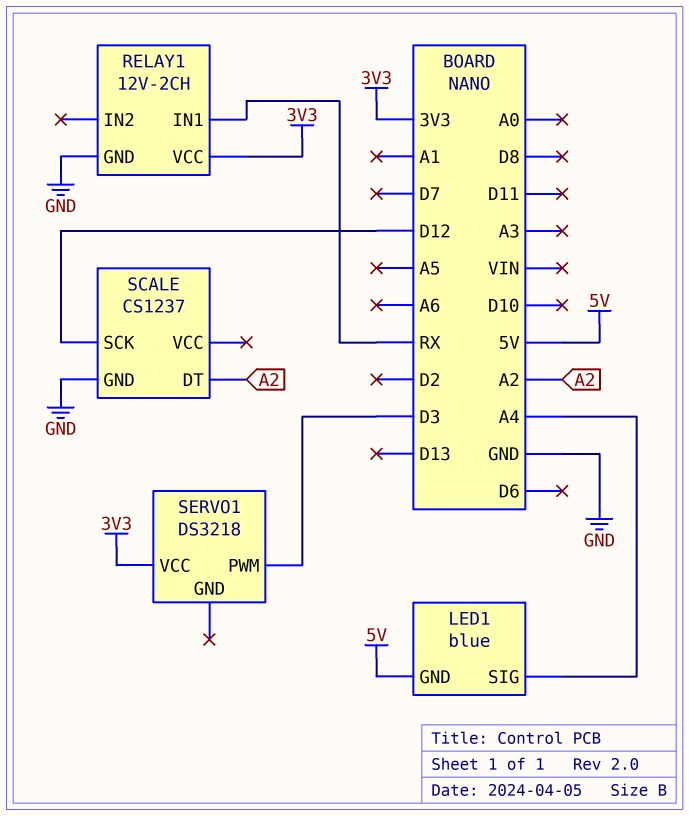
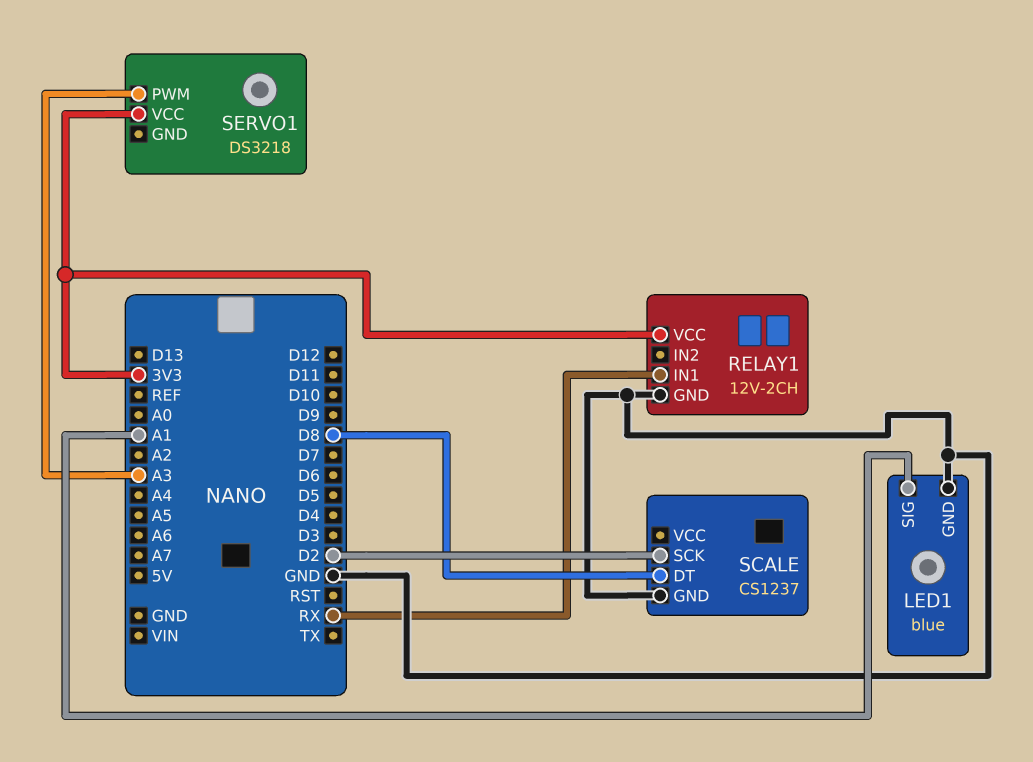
LED1 pin GND: 5V -> GND
LED1 pin SIG: A4 -> A1
SCALE pin DT: A2 -> D8
SCALE pin SCK: D12 -> D2
SERVO1 pin PWM: D3 -> A3

